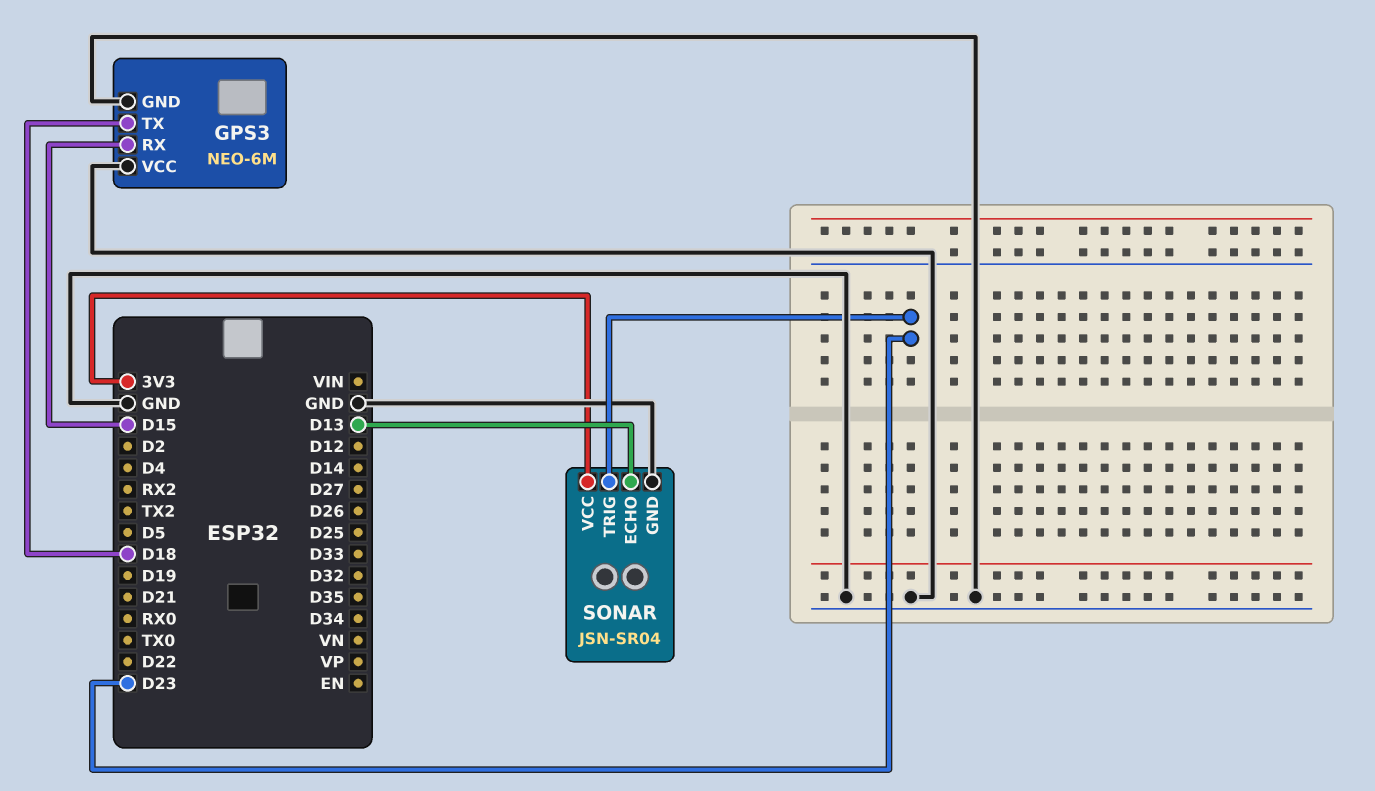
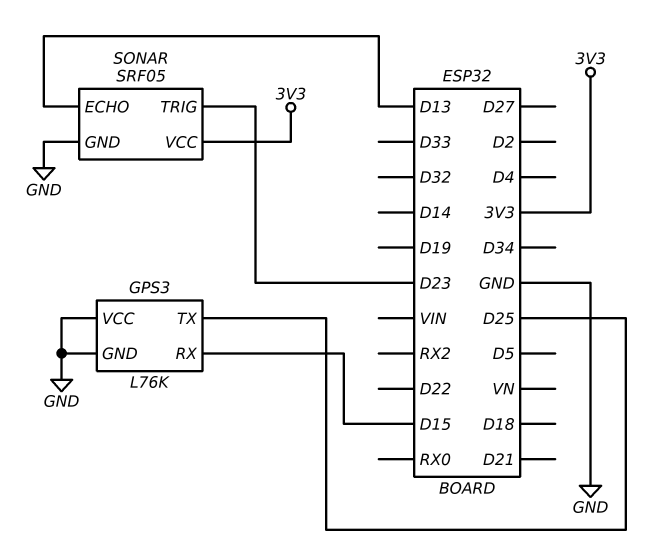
GPS3: NEO-6M -> L76K
GPS3 pin TX: D18 -> D25
SONAR: JSN-SR04 -> SRF05

